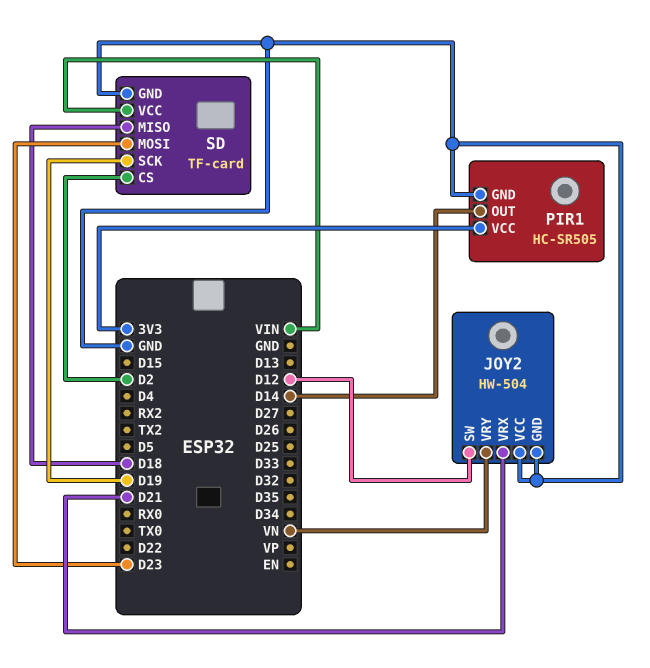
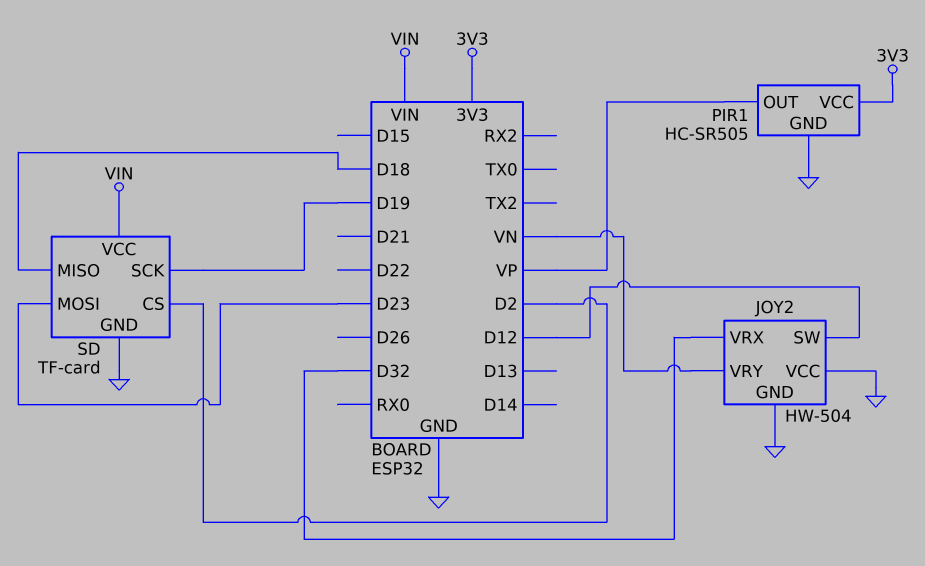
JOY2 pin VRX: D21 -> D32
PIR1 pin OUT: D14 -> VP

